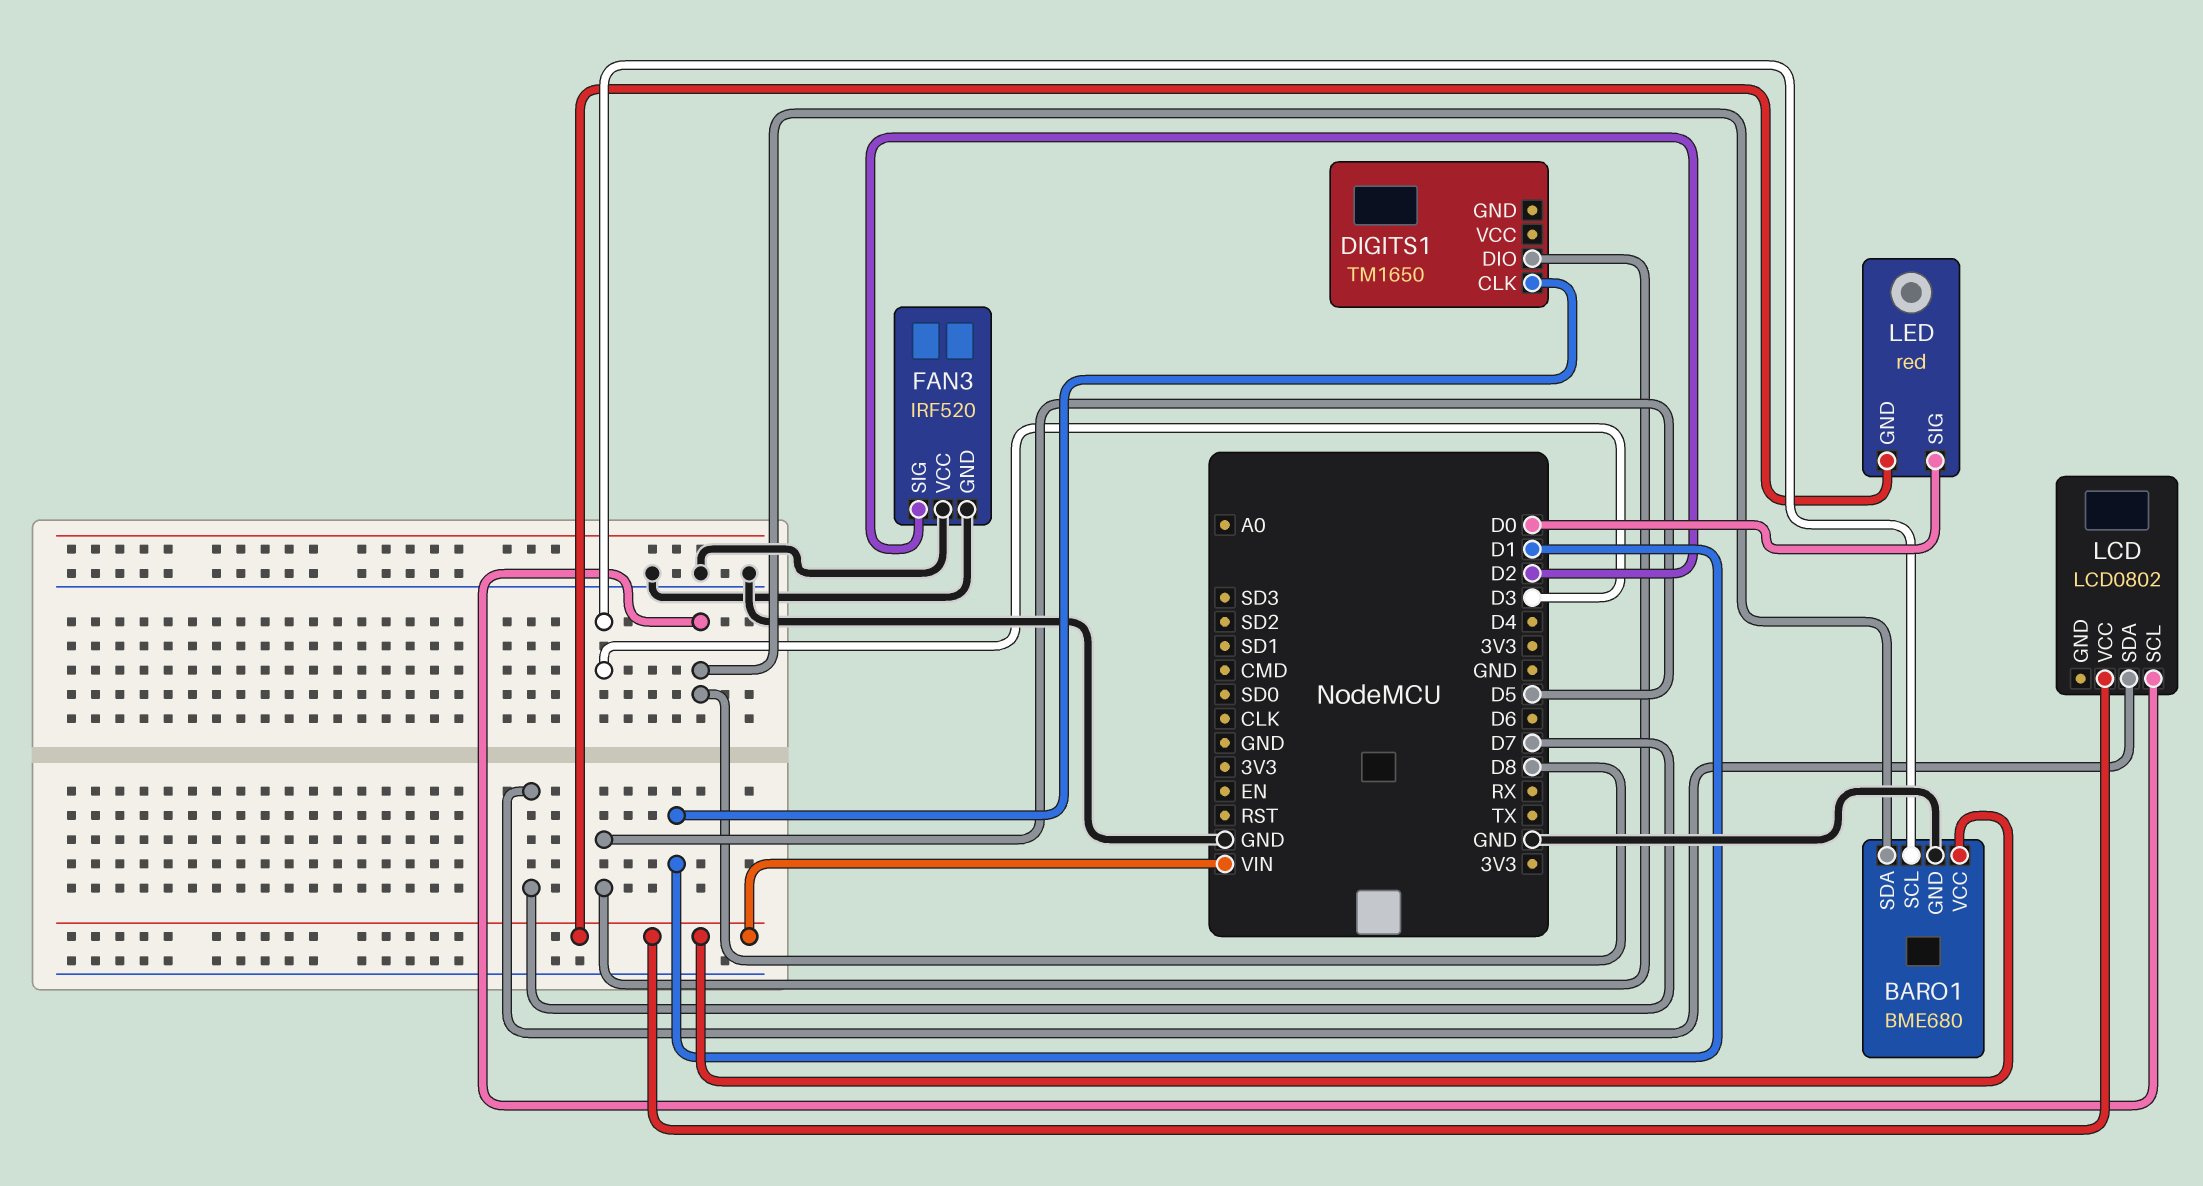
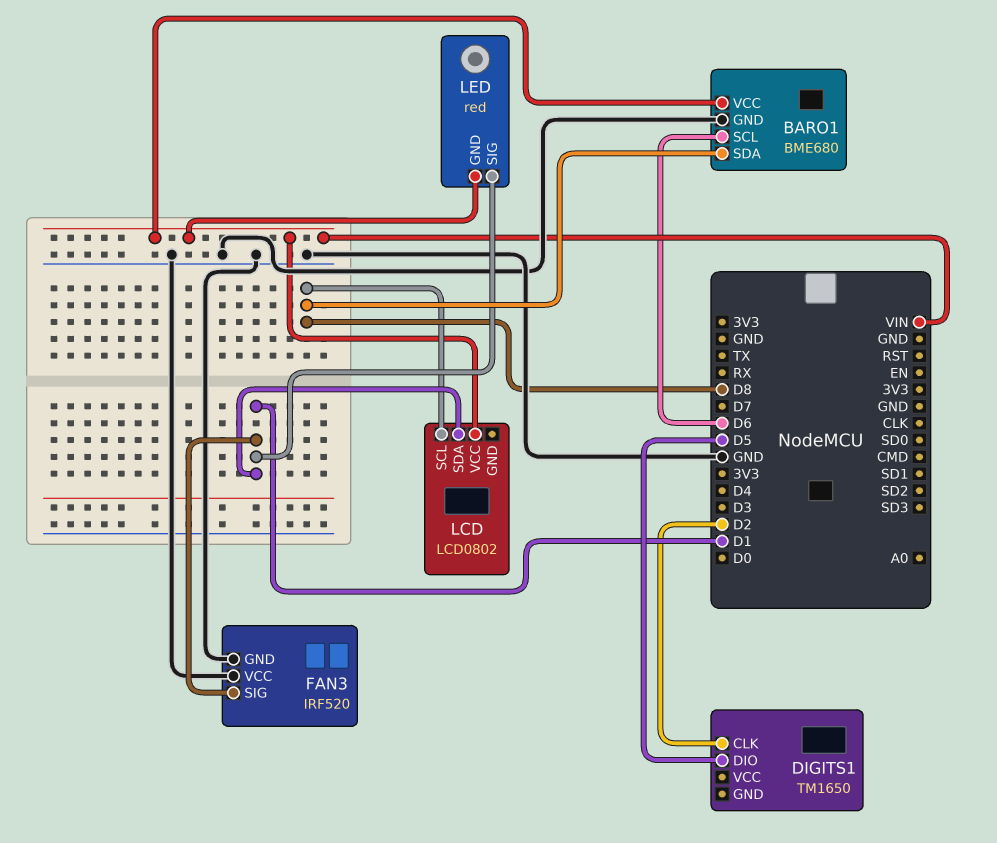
BARO1 pin SCL: D3 -> D6
DIGITS1 pin CLK: D1 -> D2
FAN3 pin SIG: D2 -> D1
LCD pin SDA: D7 -> D1
LED pin SIG: D0 -> D1

